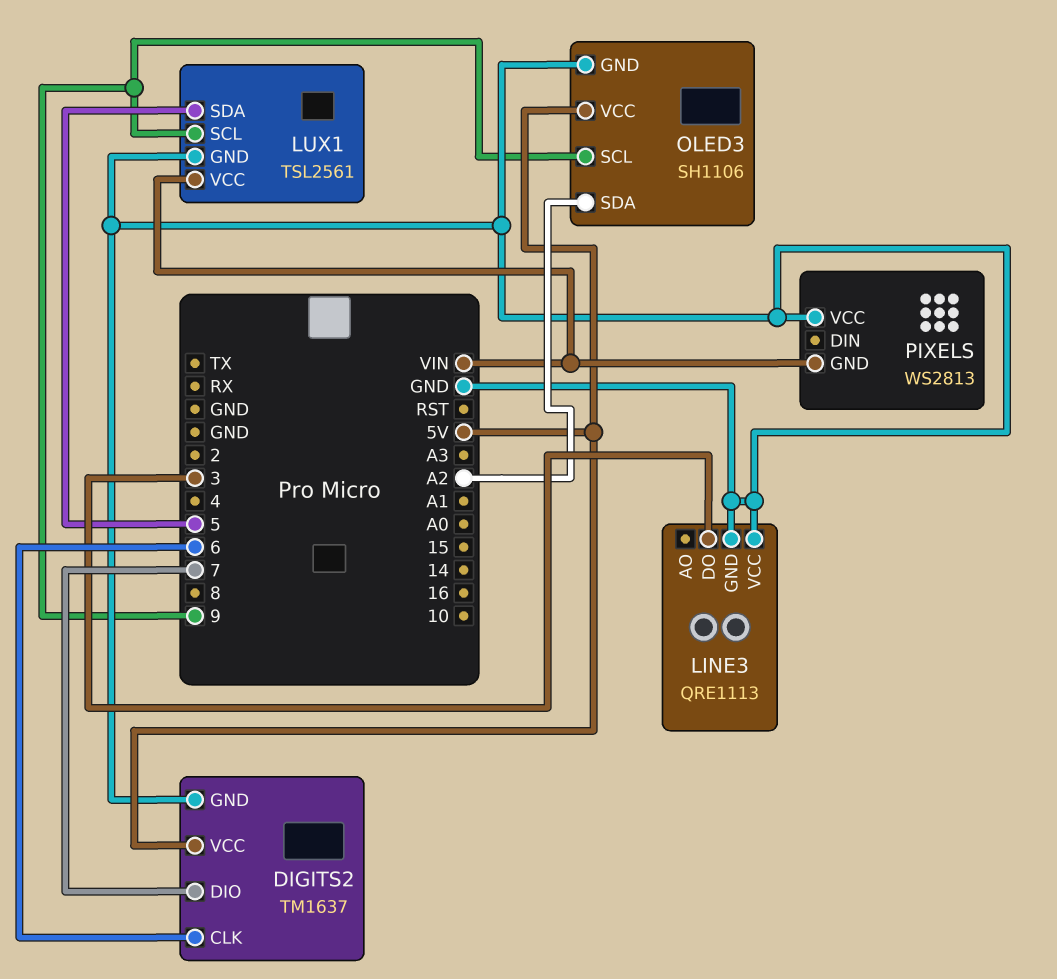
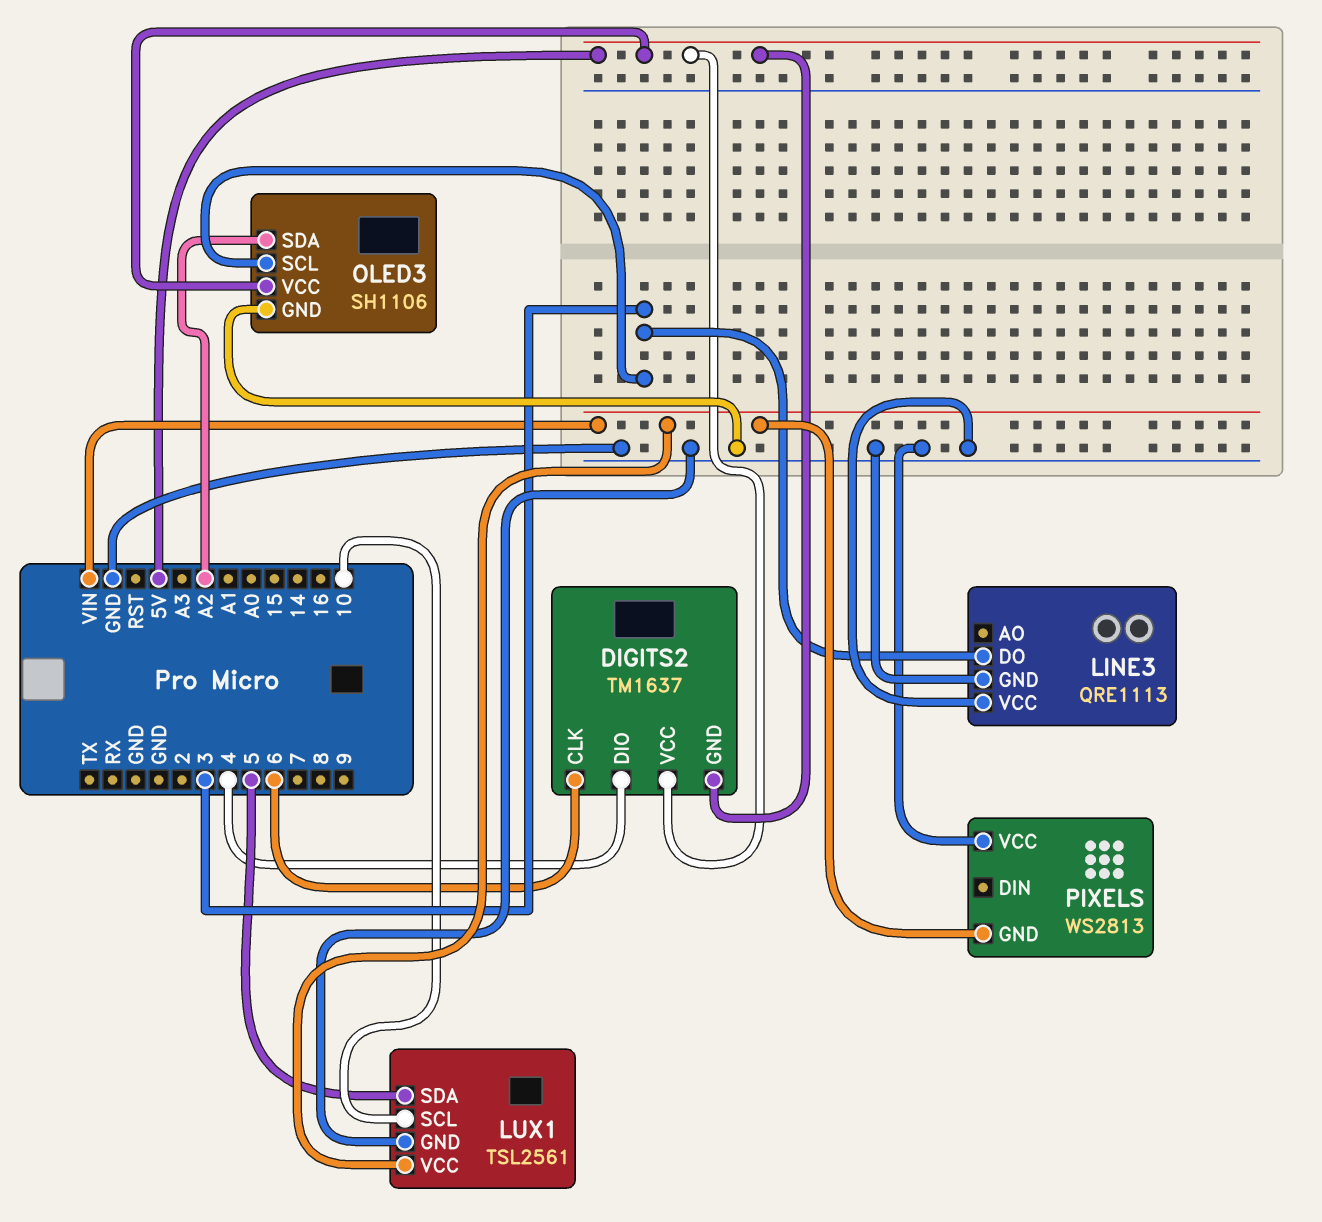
DIGITS2 pin DIO: 7 -> 4
DIGITS2 pin GND: GND -> 5V
LUX1 pin SCL: 9 -> 10
OLED3 pin SCL: 9 -> 3

